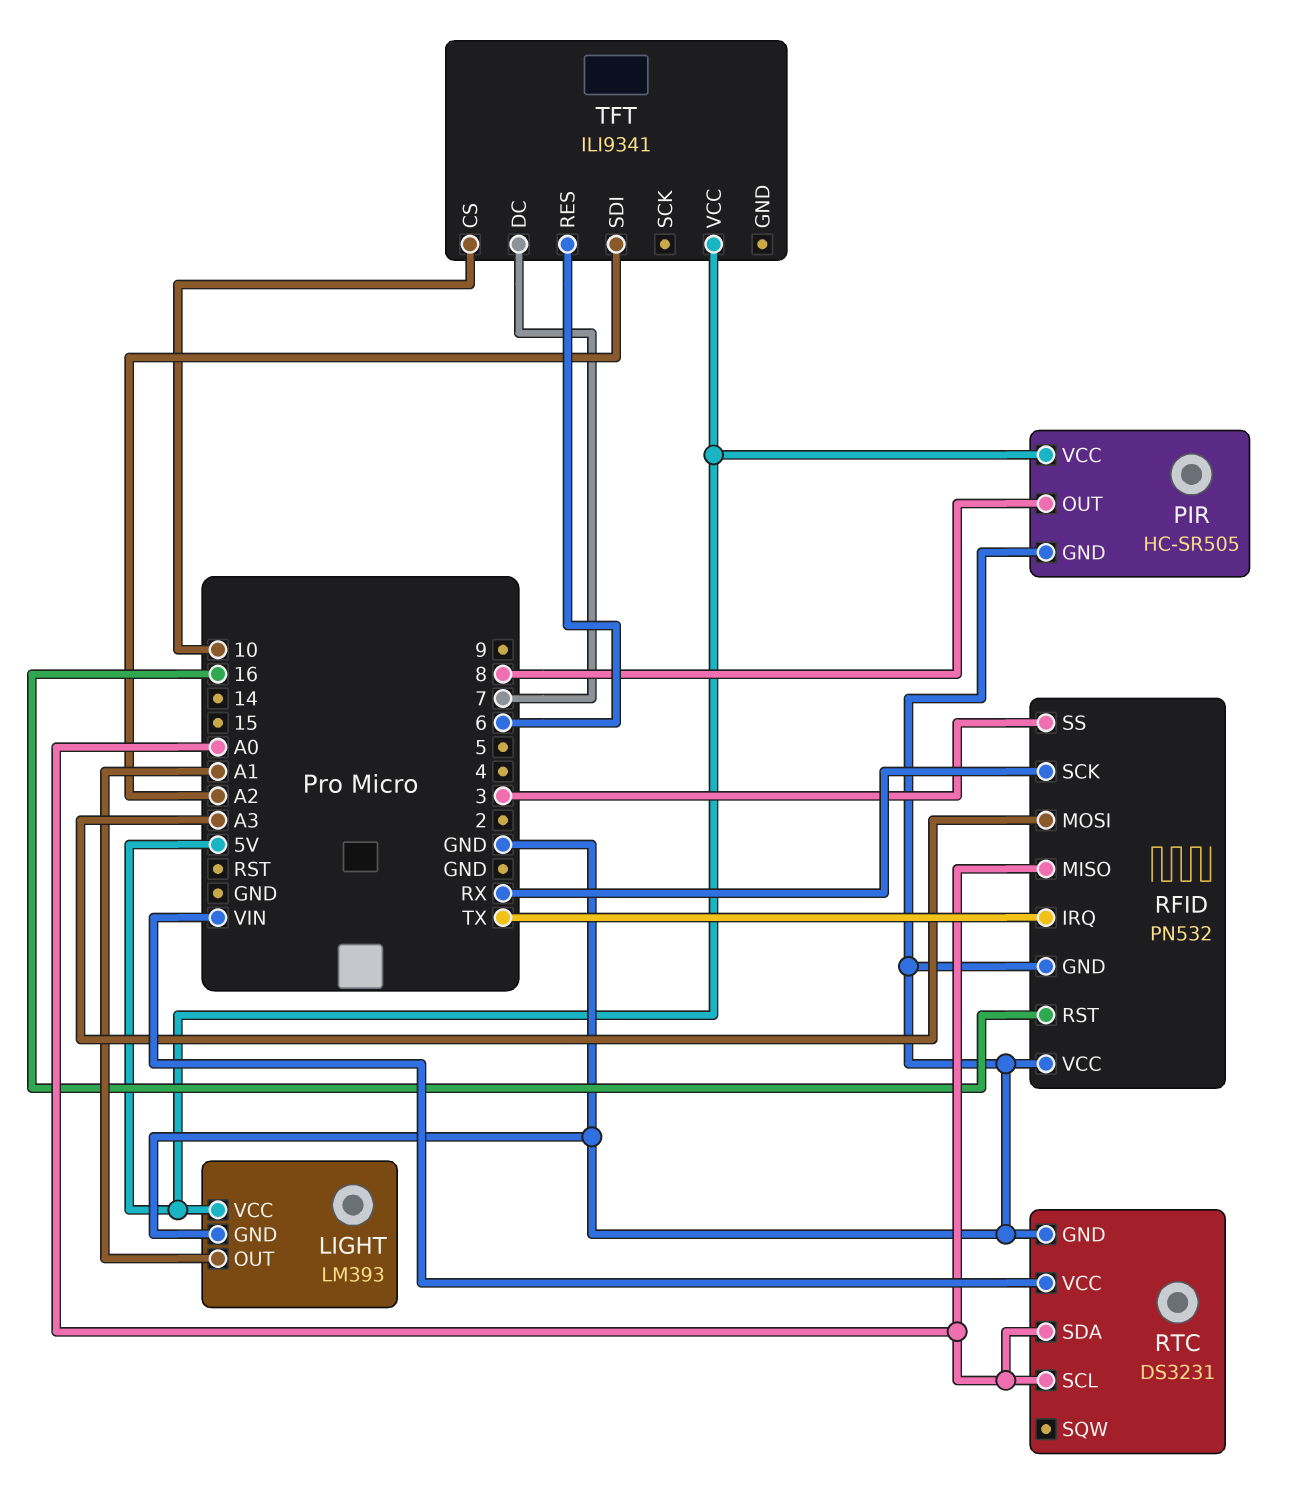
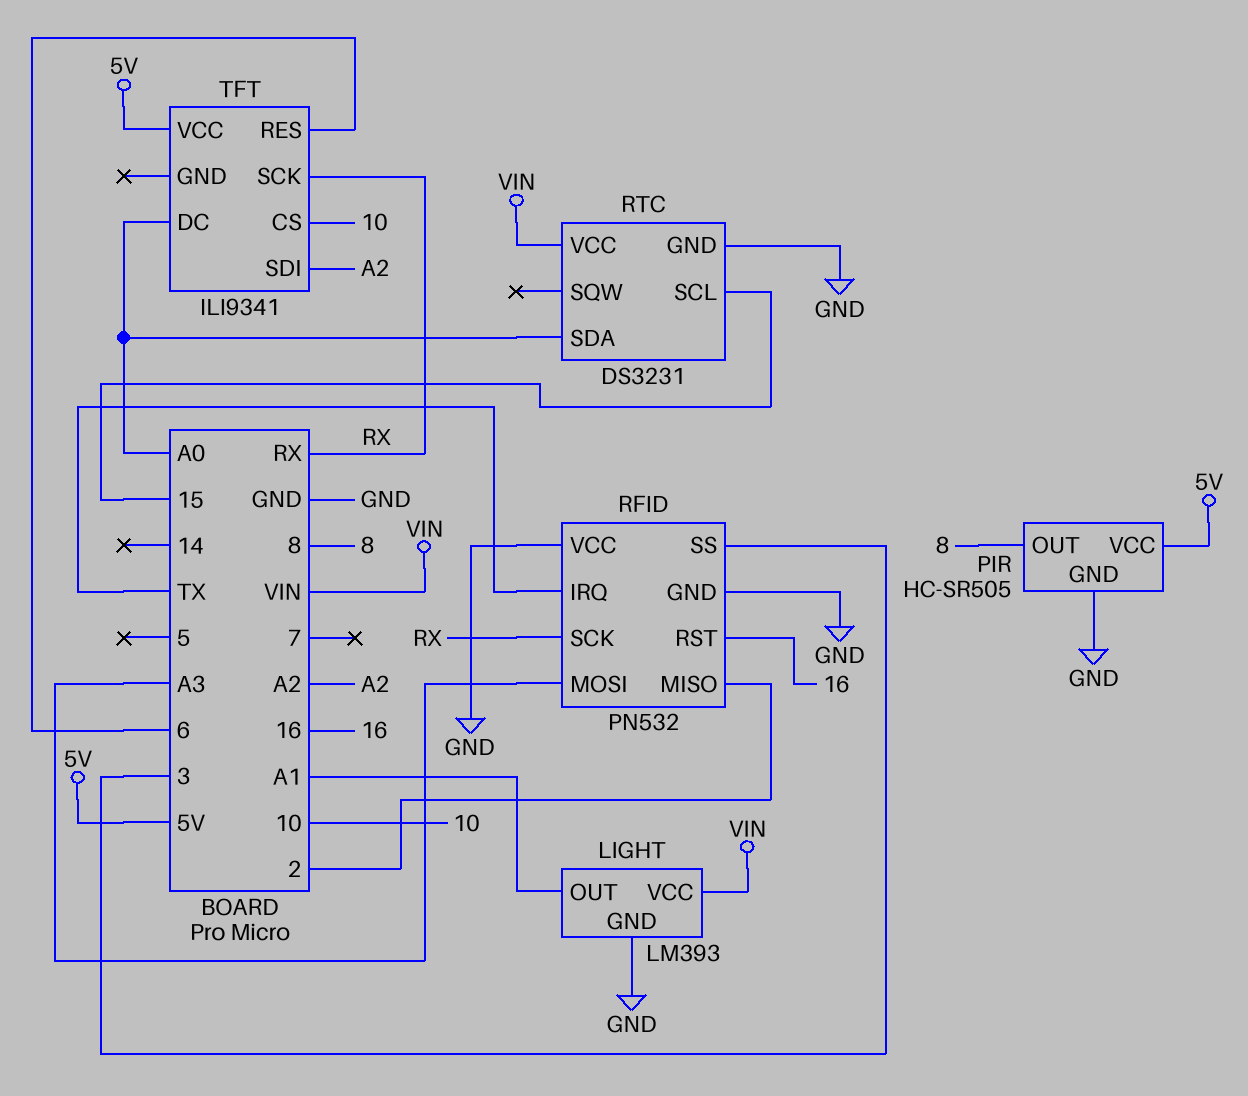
LIGHT pin VCC: 5V -> VIN
RFID pin MISO: A0 -> 2
RTC pin SCL: A0 -> 15
TFT pin DC: 7 -> A0
TFT pin SCK: none -> RX

